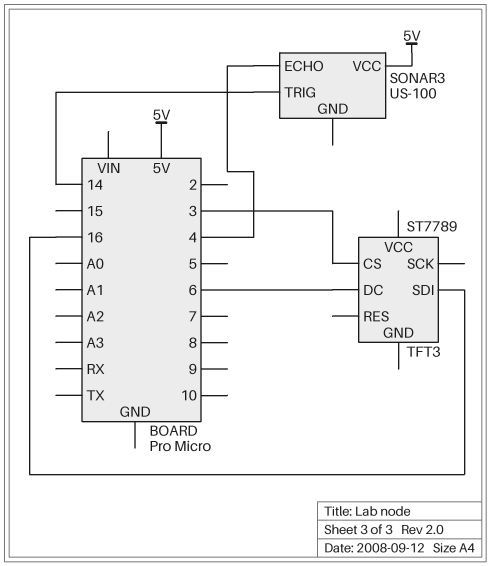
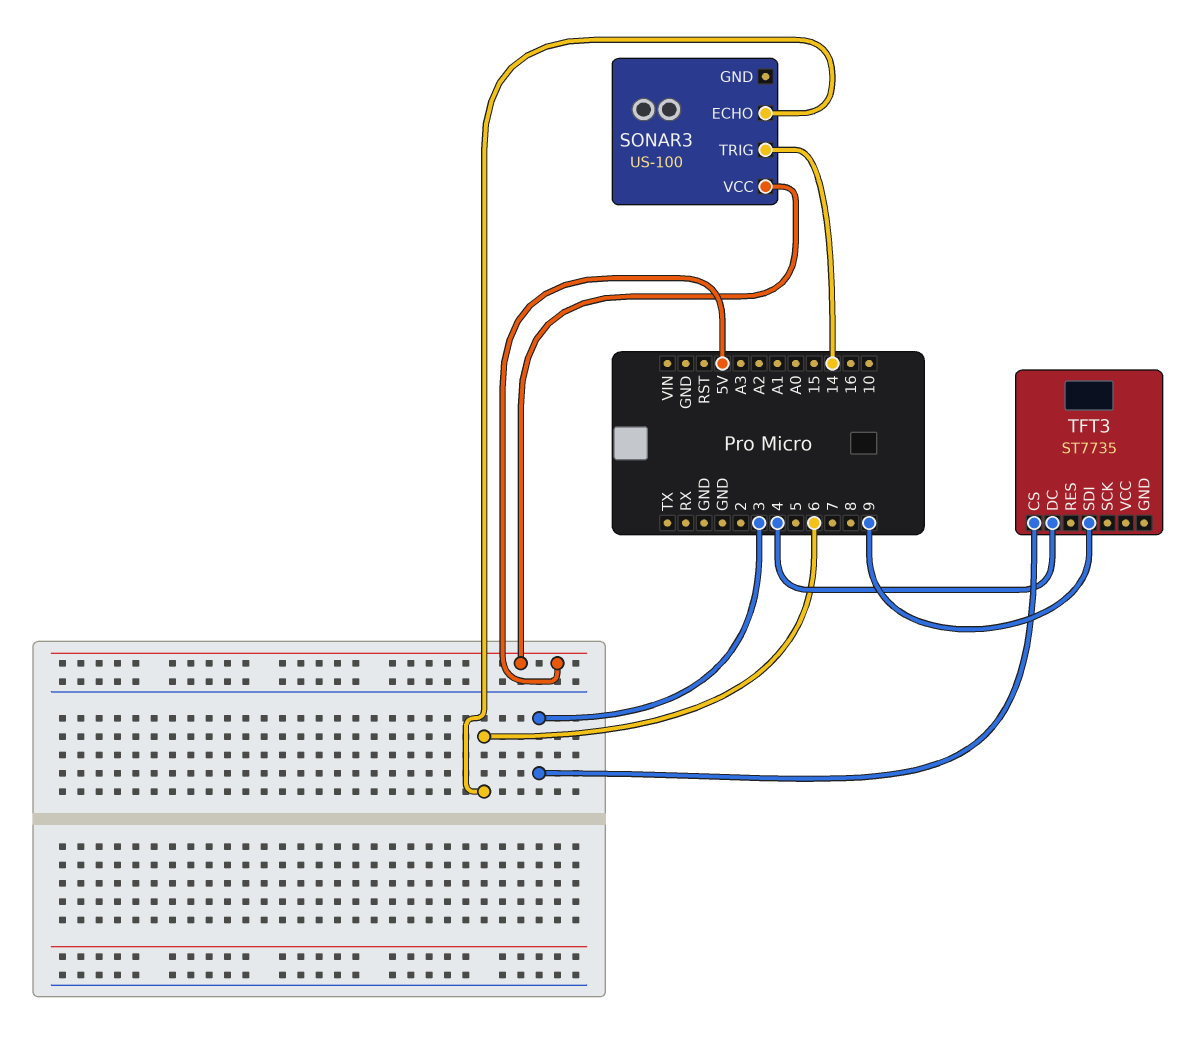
SONAR3 pin ECHO: 4 -> 6
TFT3: ST7789 -> ST7735
TFT3 pin DC: 6 -> 4
TFT3 pin SDI: 16 -> 9

